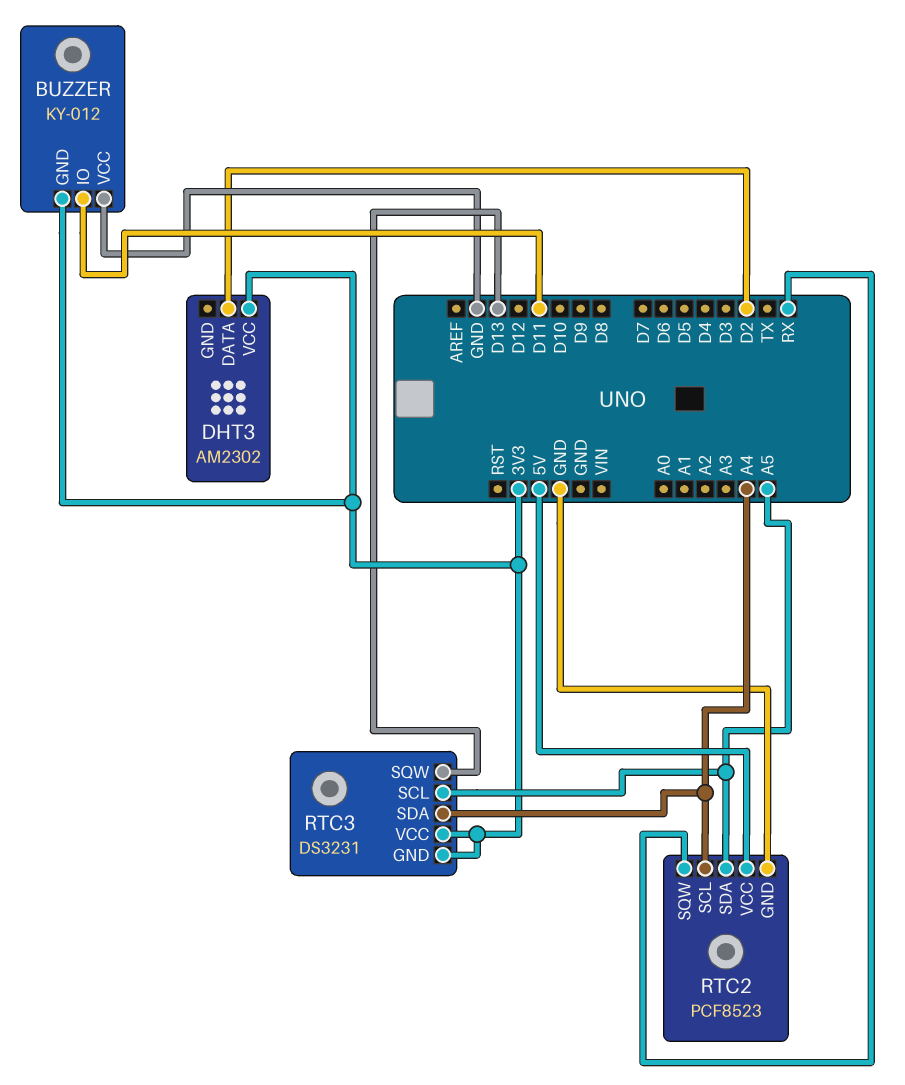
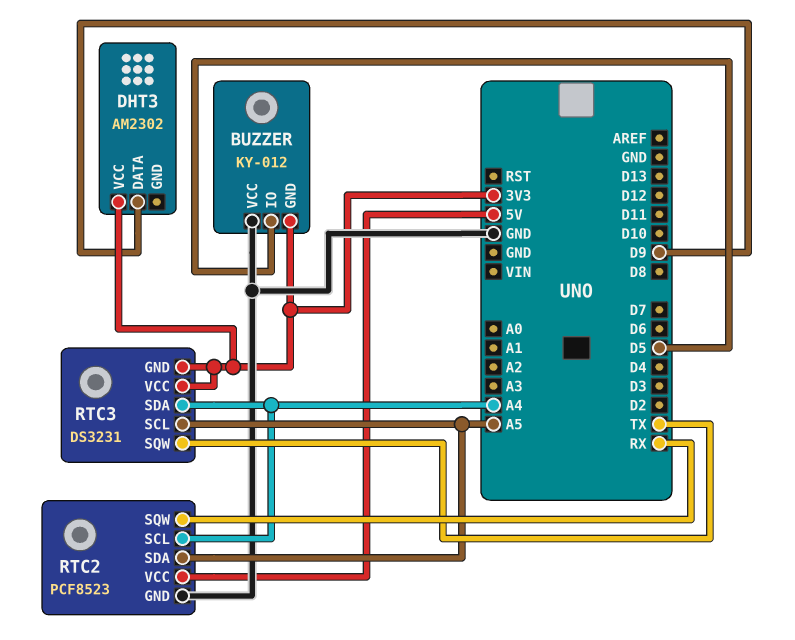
BUZZER pin IO: D11 -> D5
DHT3 pin DATA: D2 -> D9
RTC3 pin SQW: D13 -> TX

